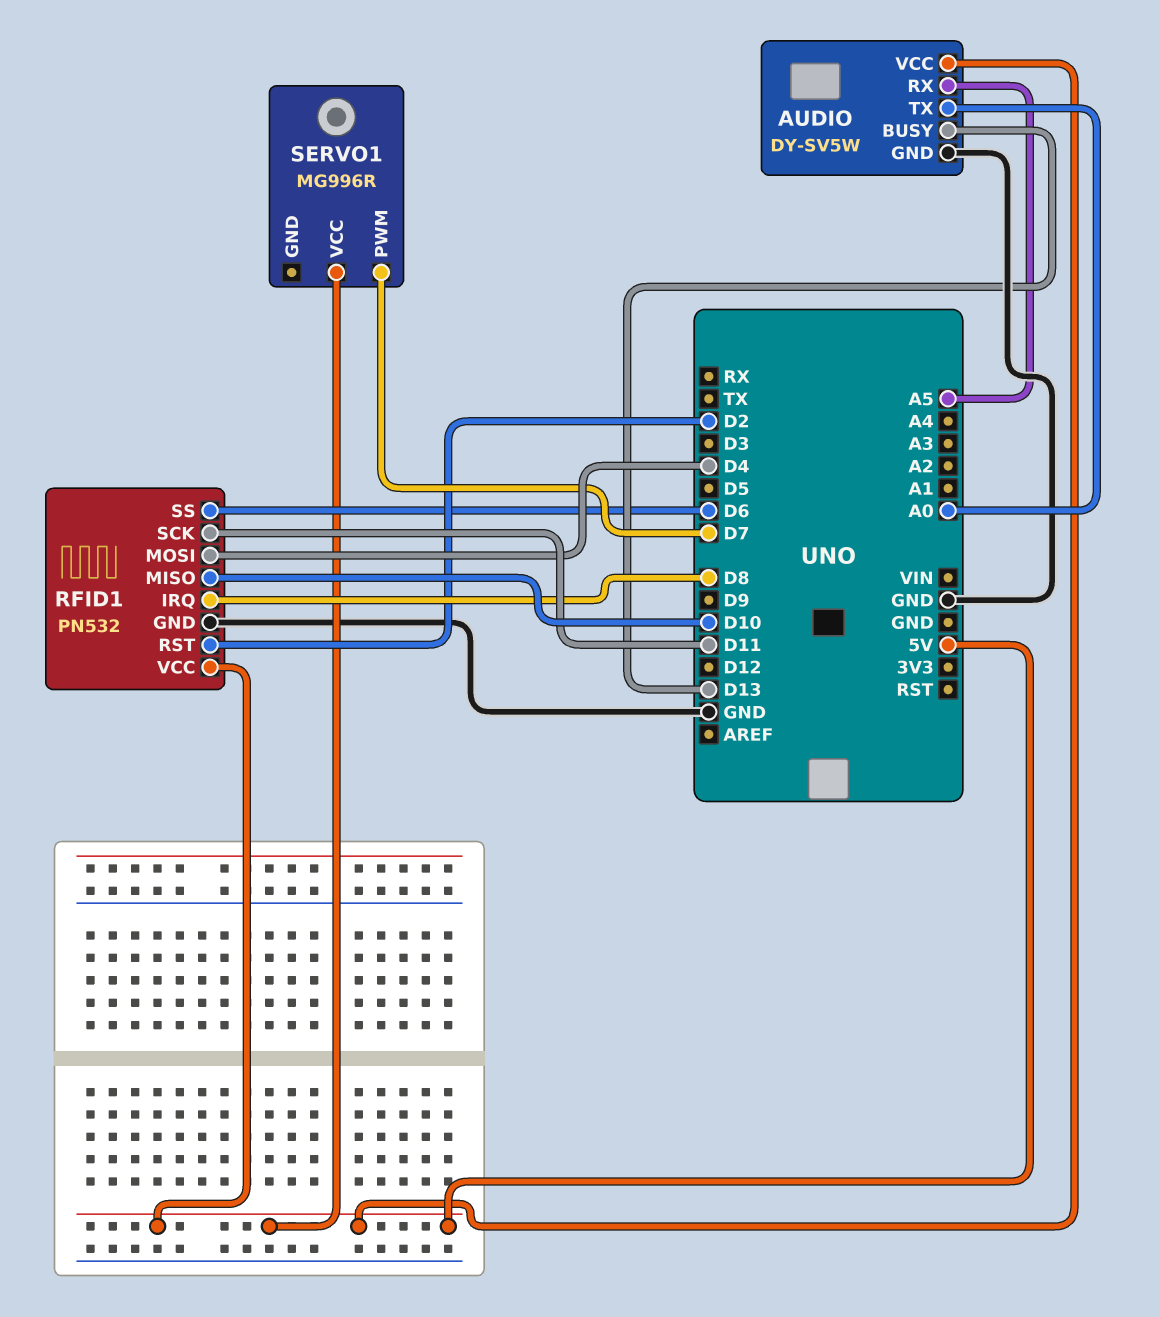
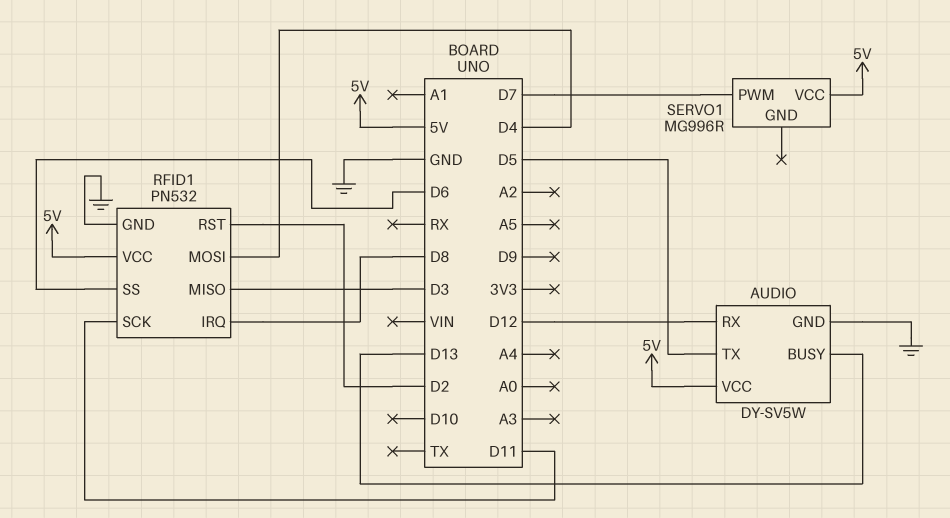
AUDIO pin RX: A5 -> D12
AUDIO pin TX: A0 -> D5
RFID1 pin MISO: D10 -> D3

